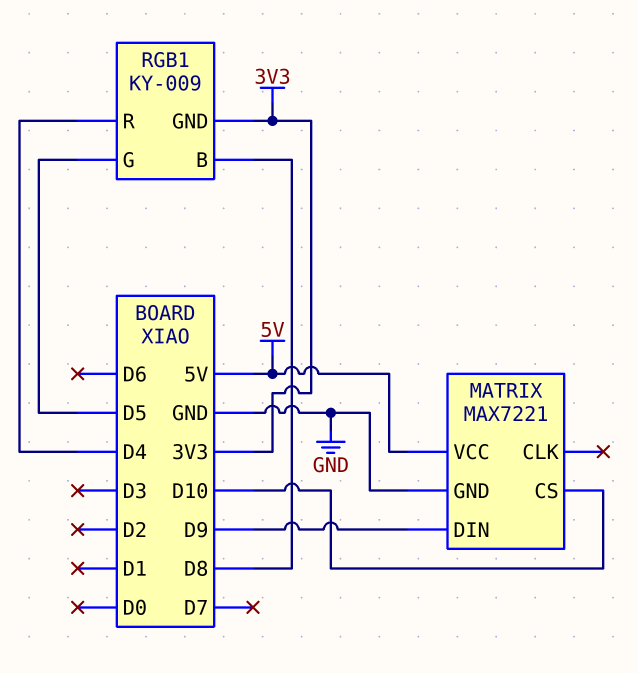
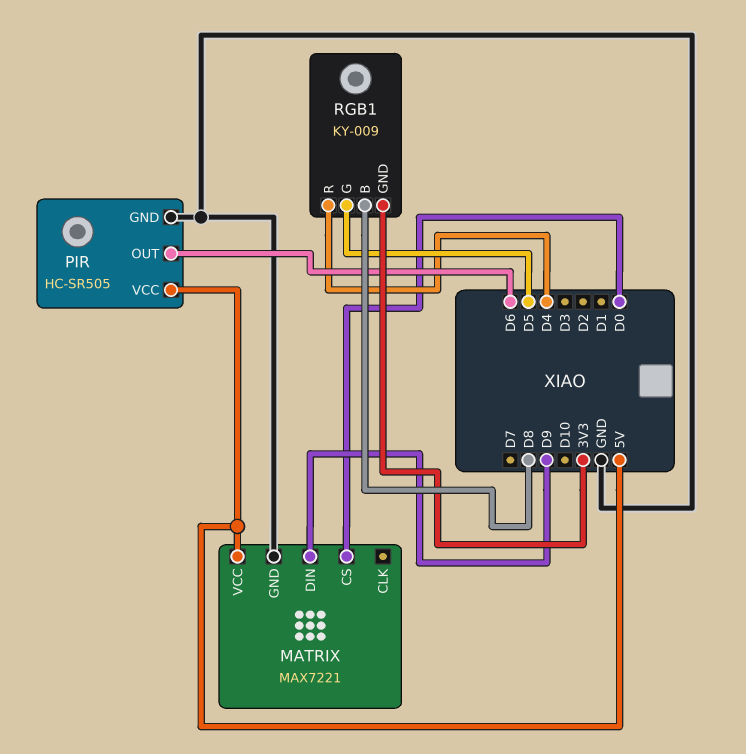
MATRIX pin CS: D10 -> D0
PIR: none -> HC-SR505
PIR pin GND: none -> GND
PIR pin OUT: none -> D6
PIR pin VCC: none -> 5V

